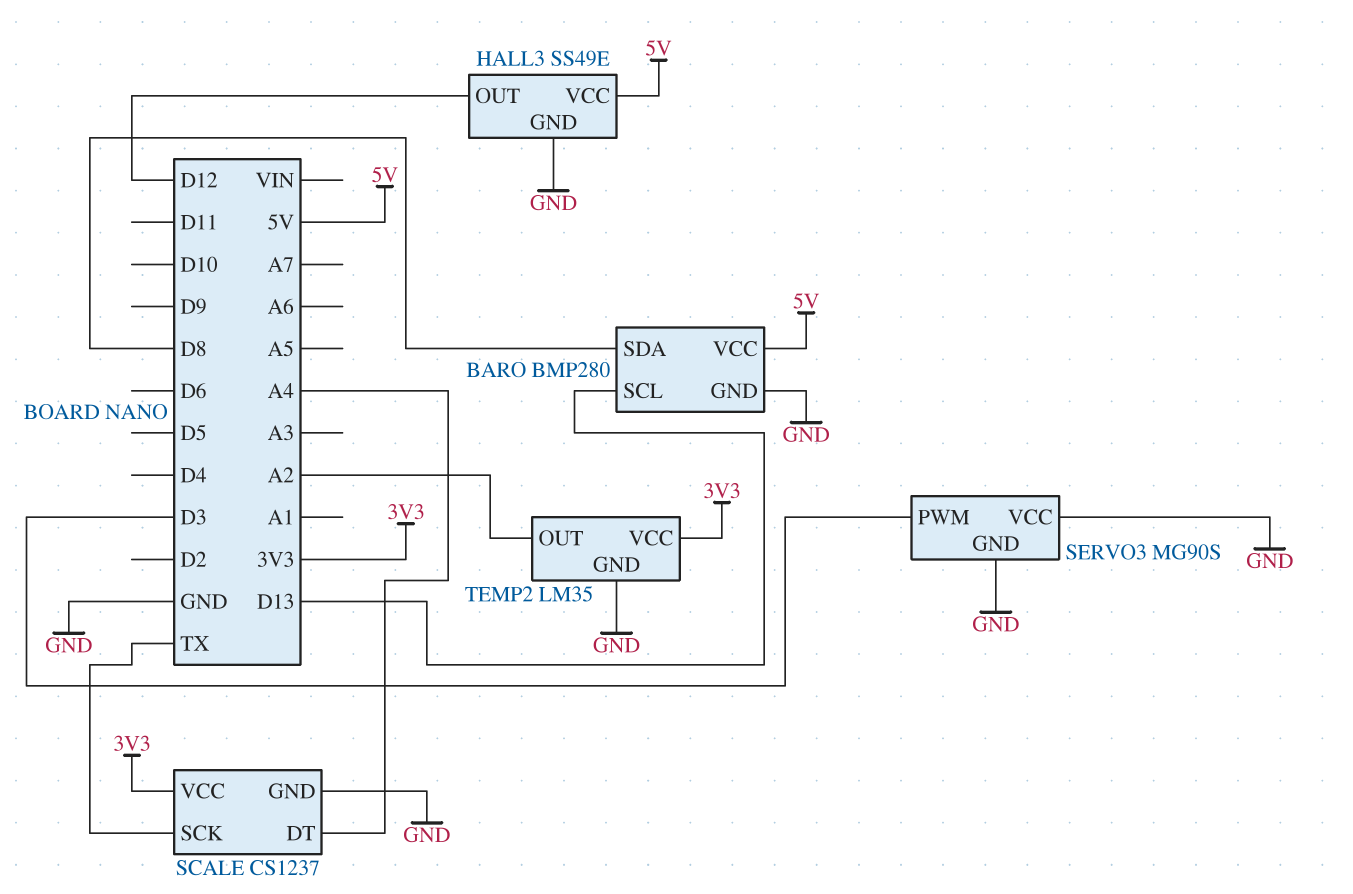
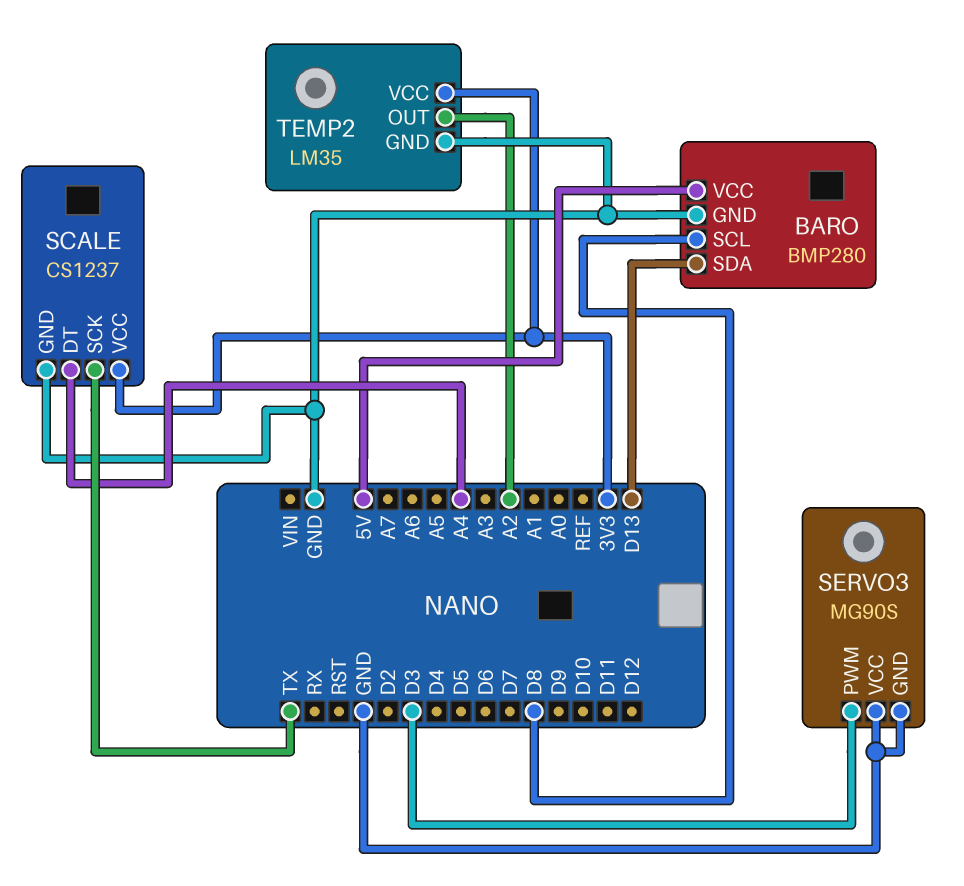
BARO pin SCL: D13 -> D8
BARO pin SDA: D8 -> D13
HALL3: SS49E -> none
HALL3 pin GND: GND -> none
HALL3 pin OUT: D12 -> none
HALL3 pin VCC: 5V -> none

